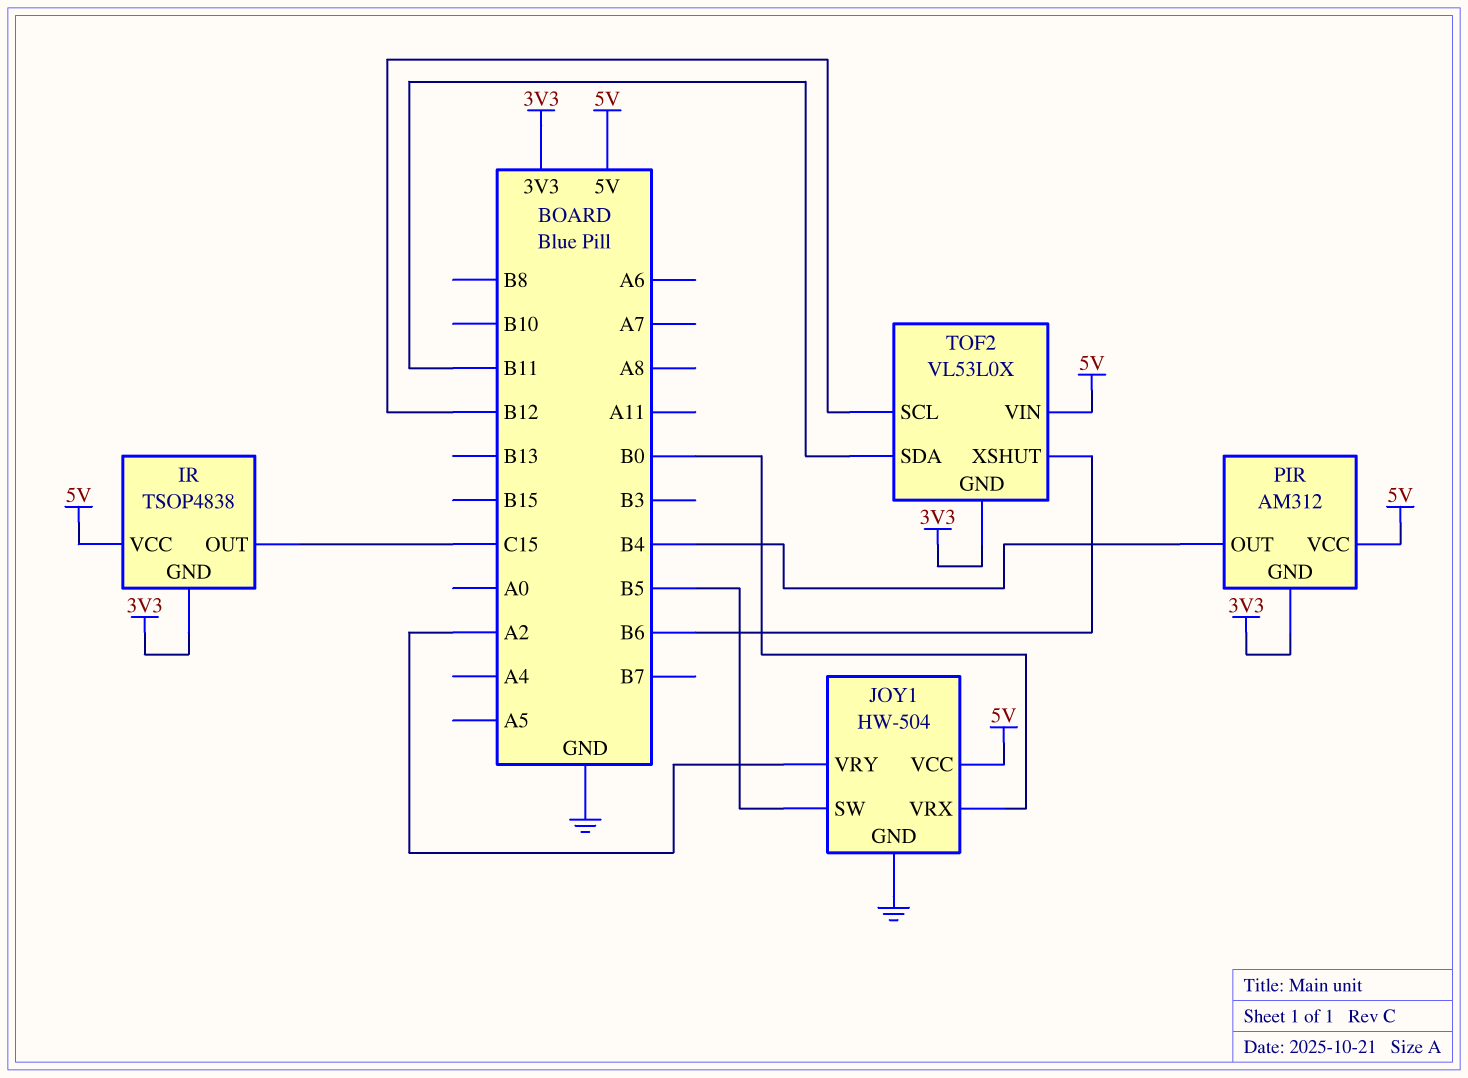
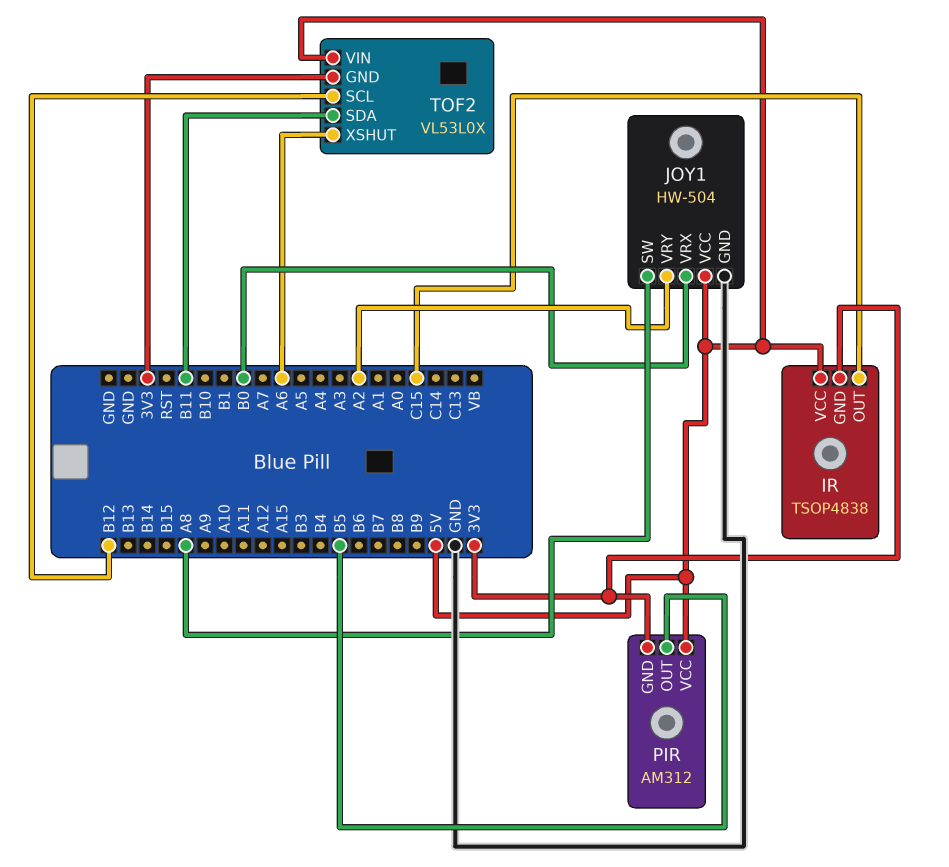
JOY1 pin SW: B5 -> A8
PIR pin OUT: B4 -> B5
TOF2 pin XSHUT: B6 -> A6

